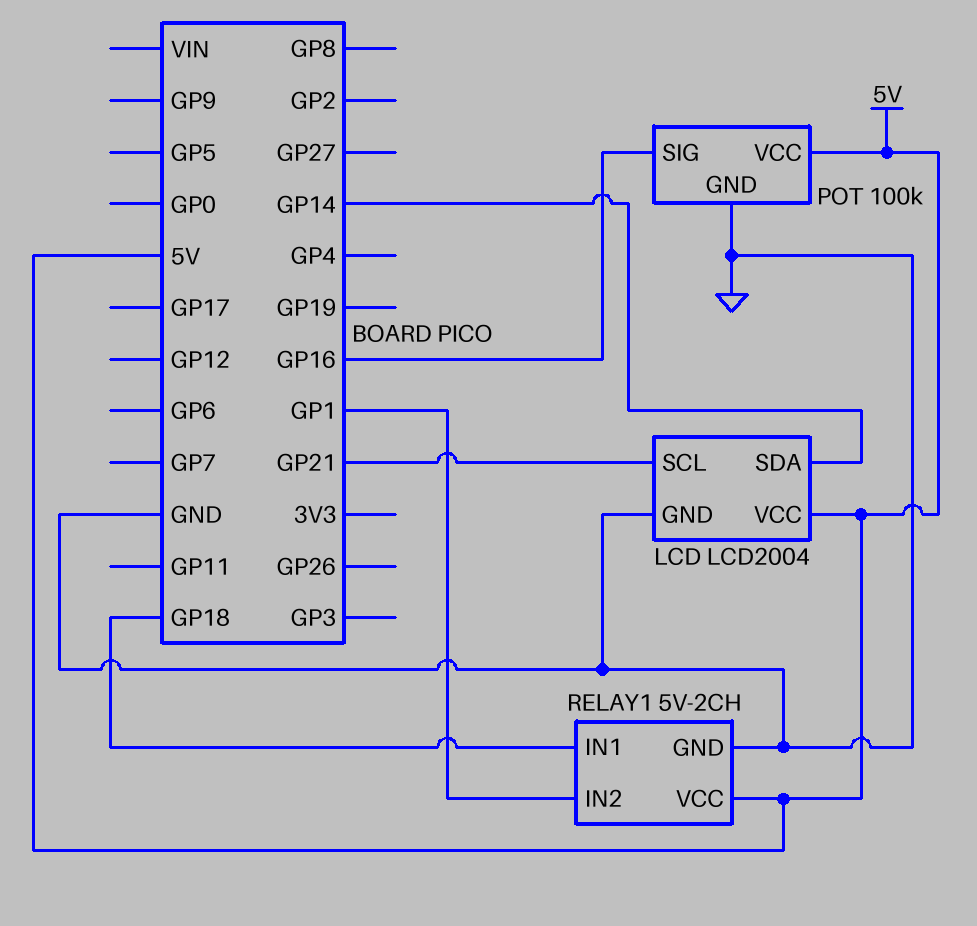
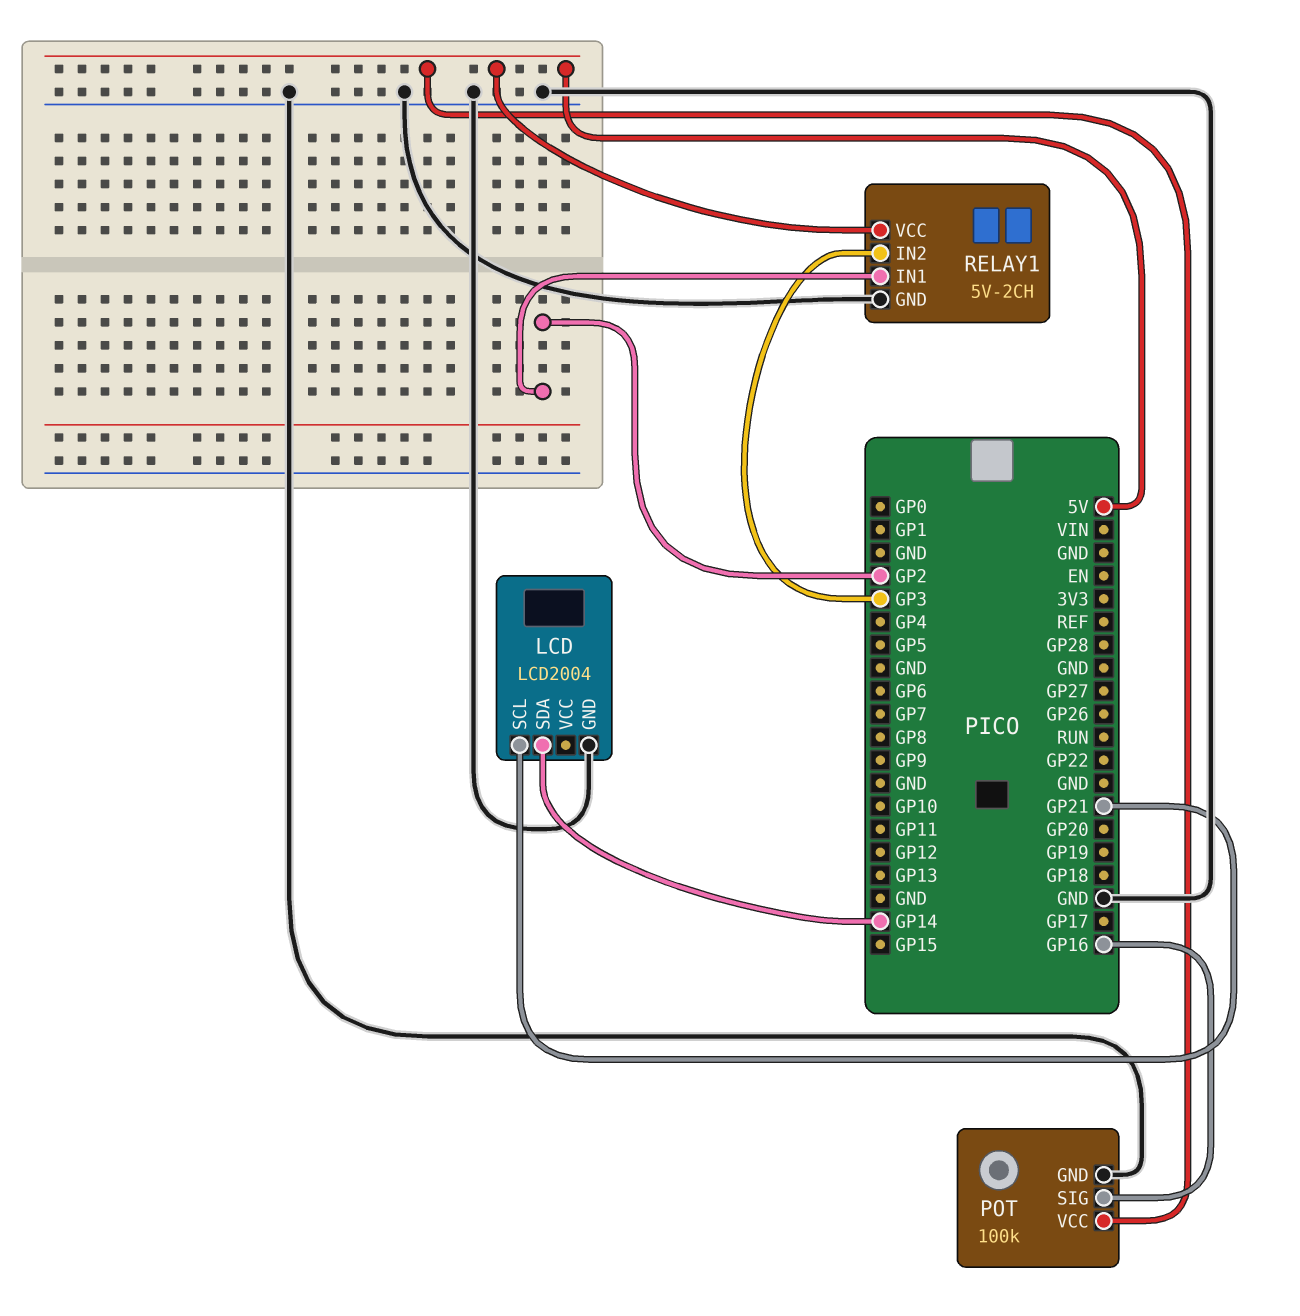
LCD pin VCC: 5V -> none
RELAY1 pin IN1: GP18 -> GP2
RELAY1 pin IN2: GP1 -> GP3

